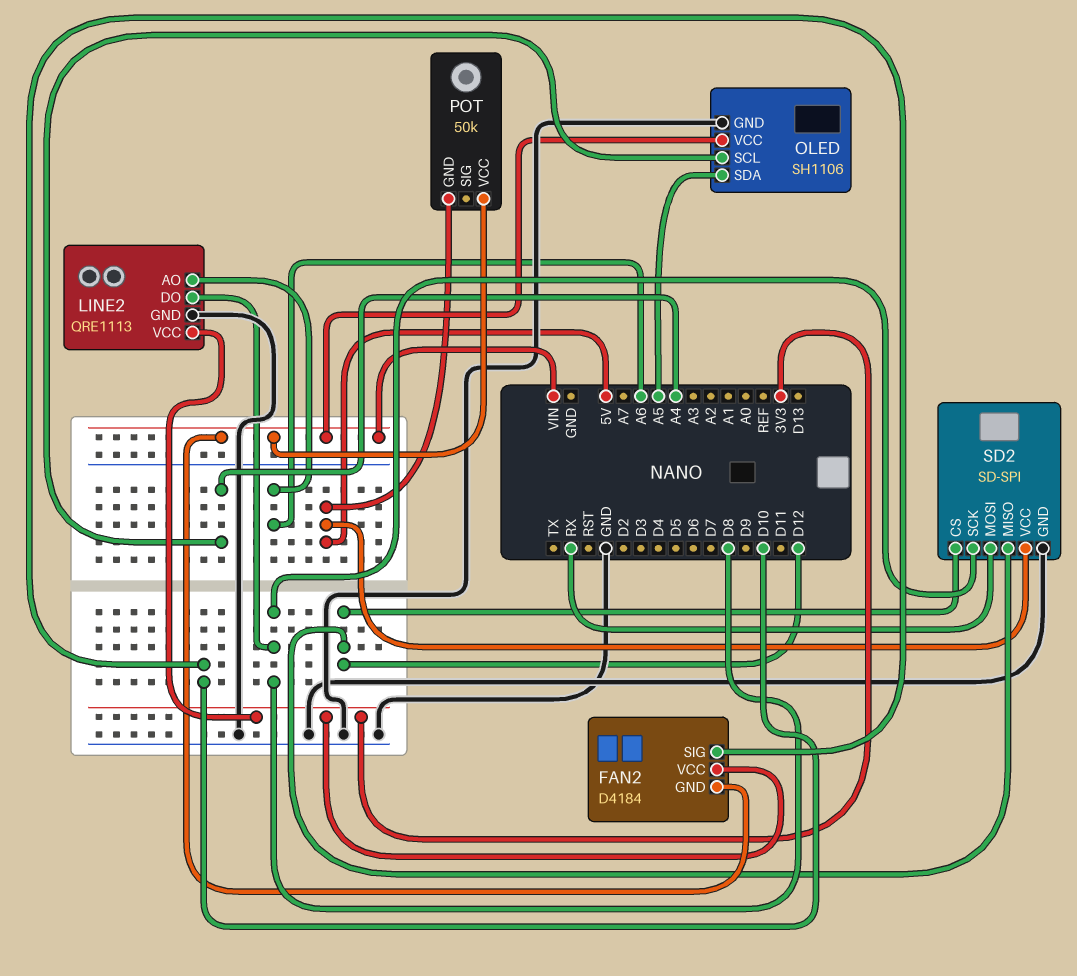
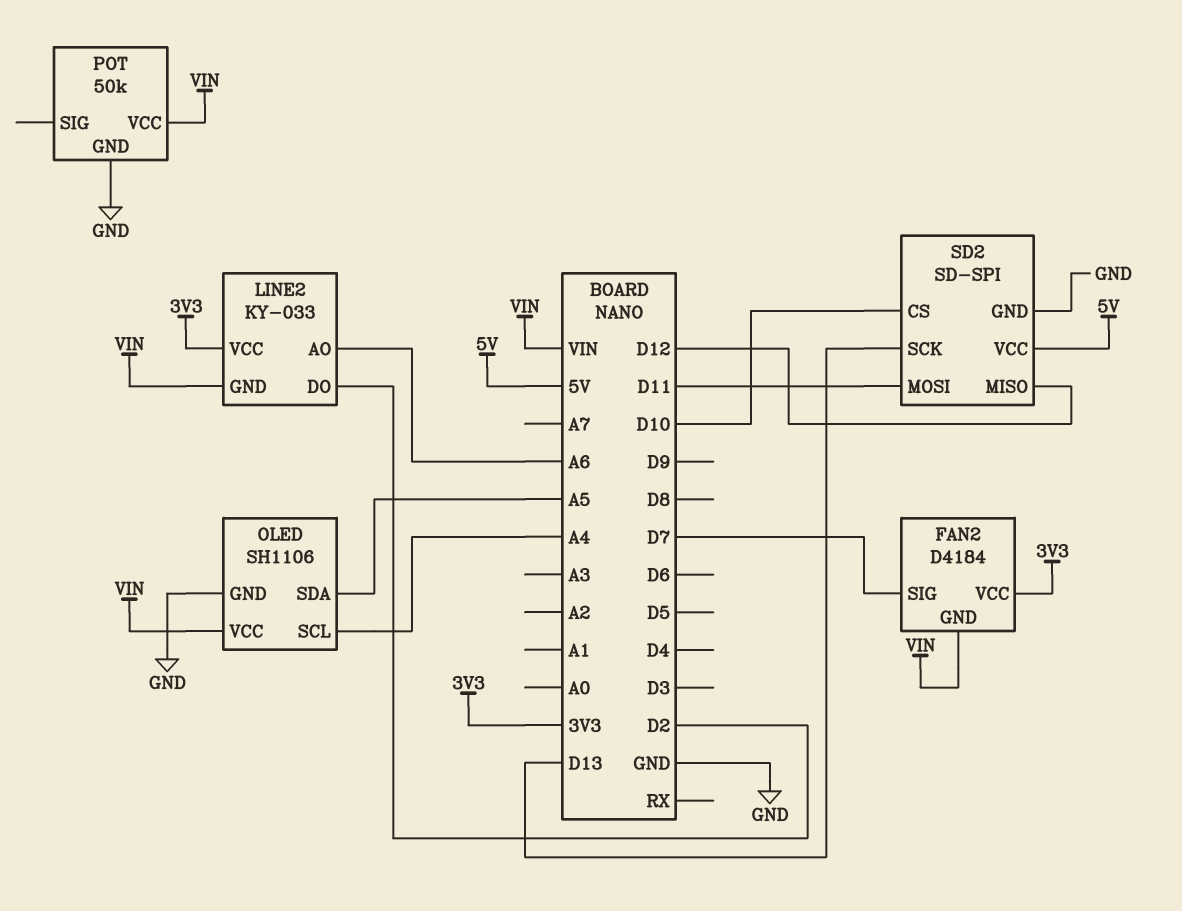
FAN2 pin SIG: D10 -> D7
LINE2: QRE1113 -> KY-033
LINE2 pin DO: D8 -> D2
LINE2 pin GND: GND -> VIN
POT pin GND: 5V -> GND
SD2 pin CS: D12 -> D10
SD2 pin MOSI: RX -> D11
SD2 pin SCK: D8 -> D13

